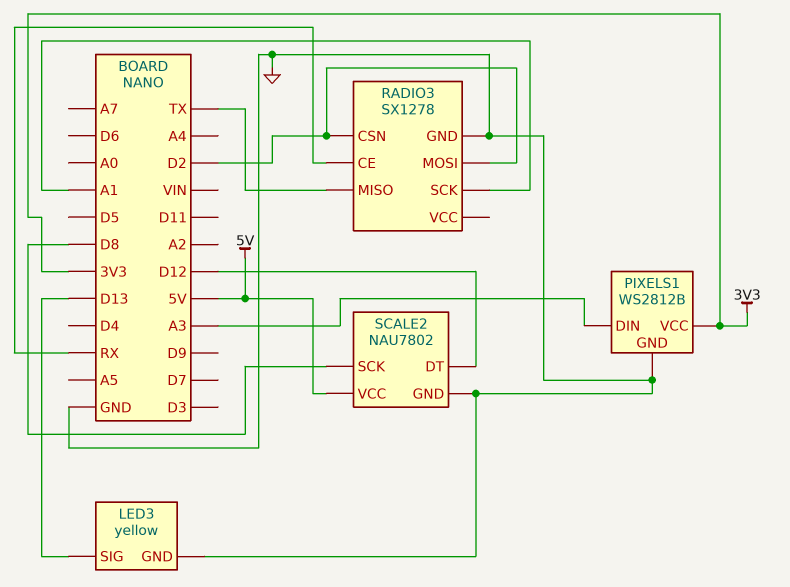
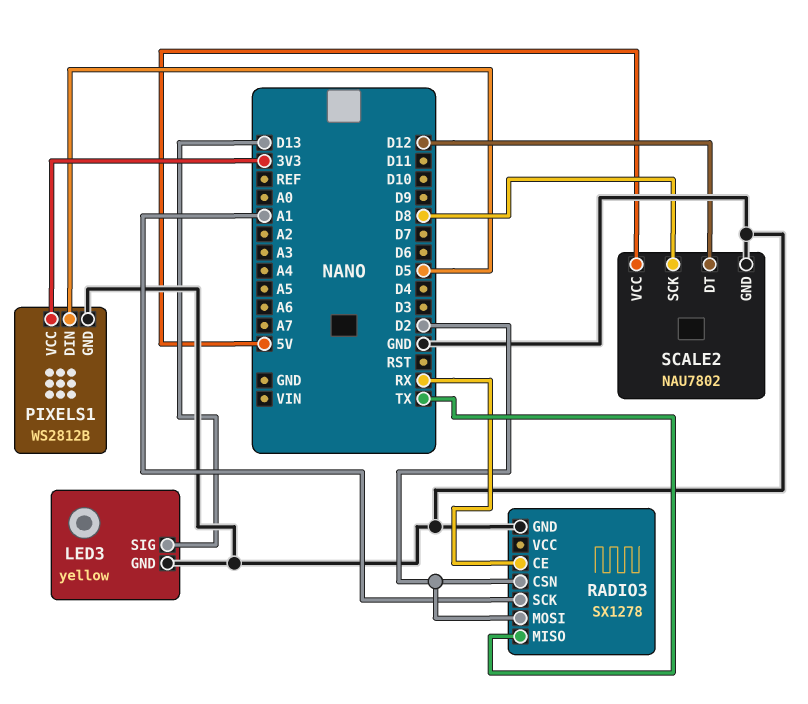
PIXELS1 pin DIN: A3 -> D5

